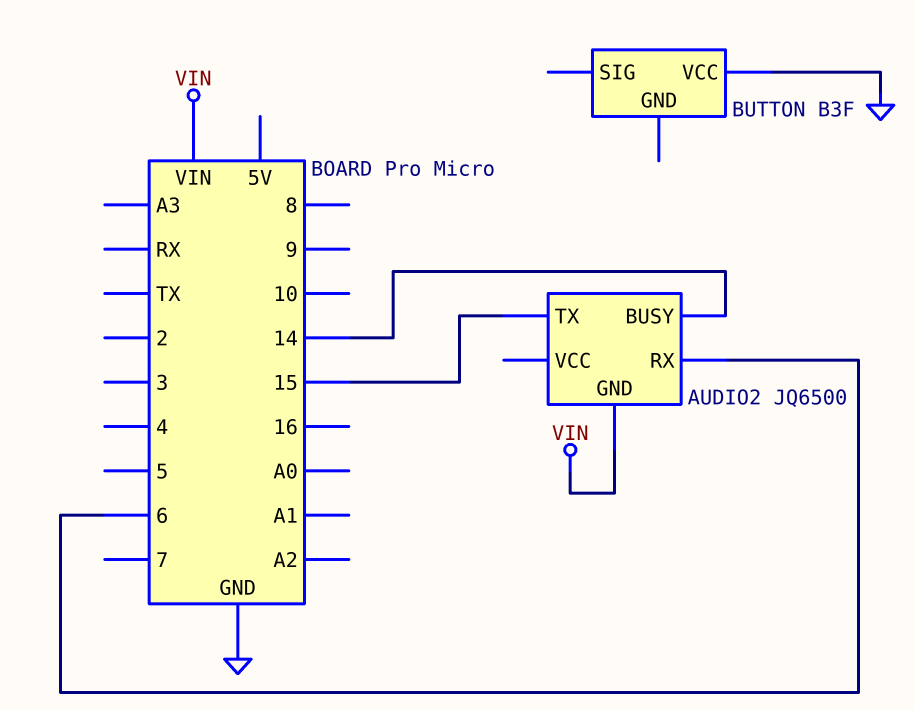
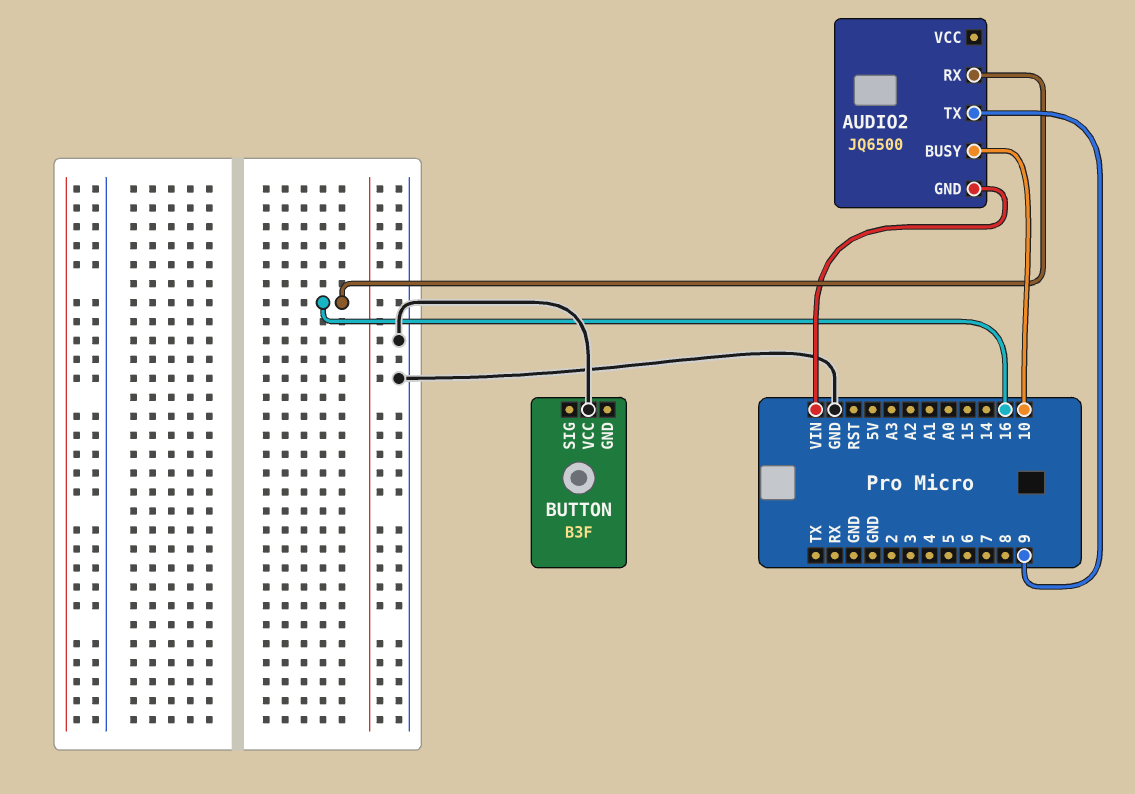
AUDIO2 pin BUSY: 14 -> 10
AUDIO2 pin RX: 6 -> 16
AUDIO2 pin TX: 15 -> 9

